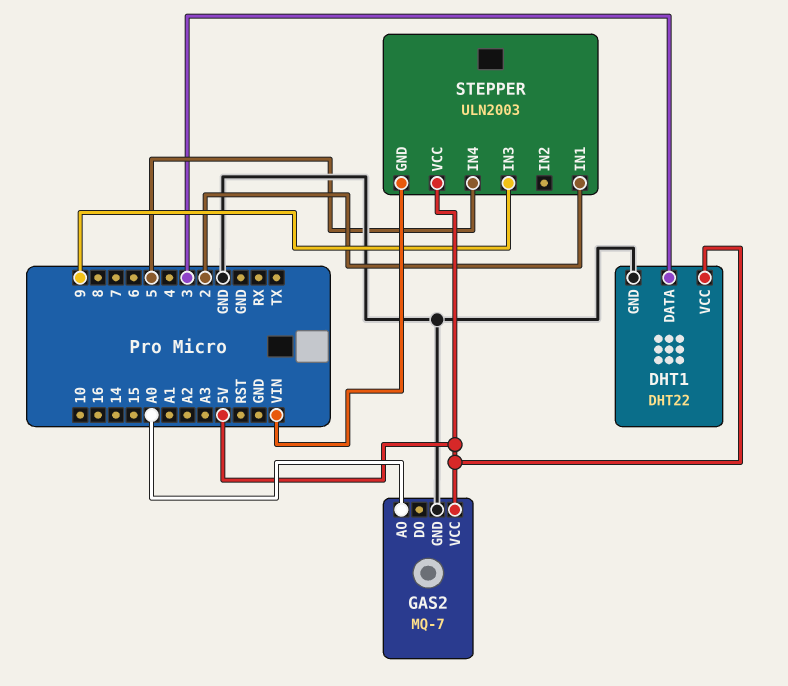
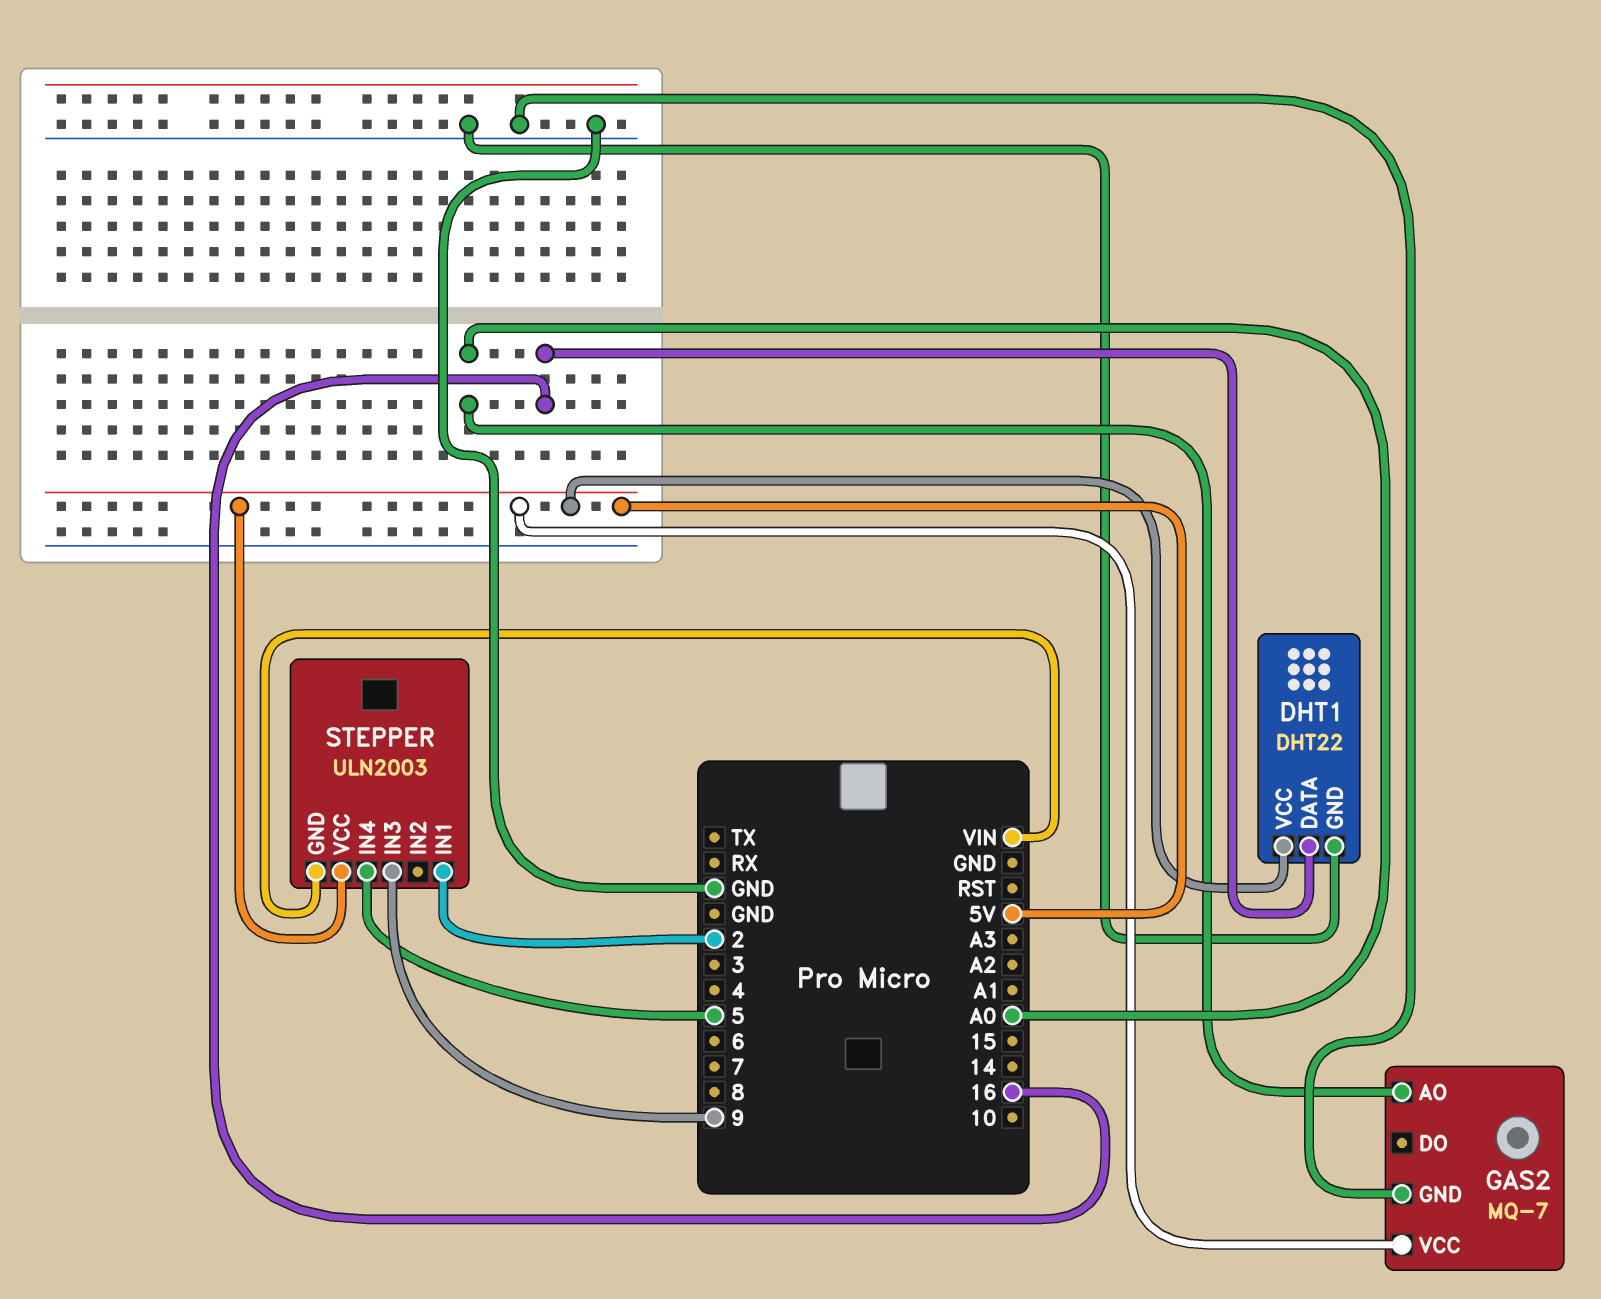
DHT1 pin DATA: 3 -> 16

